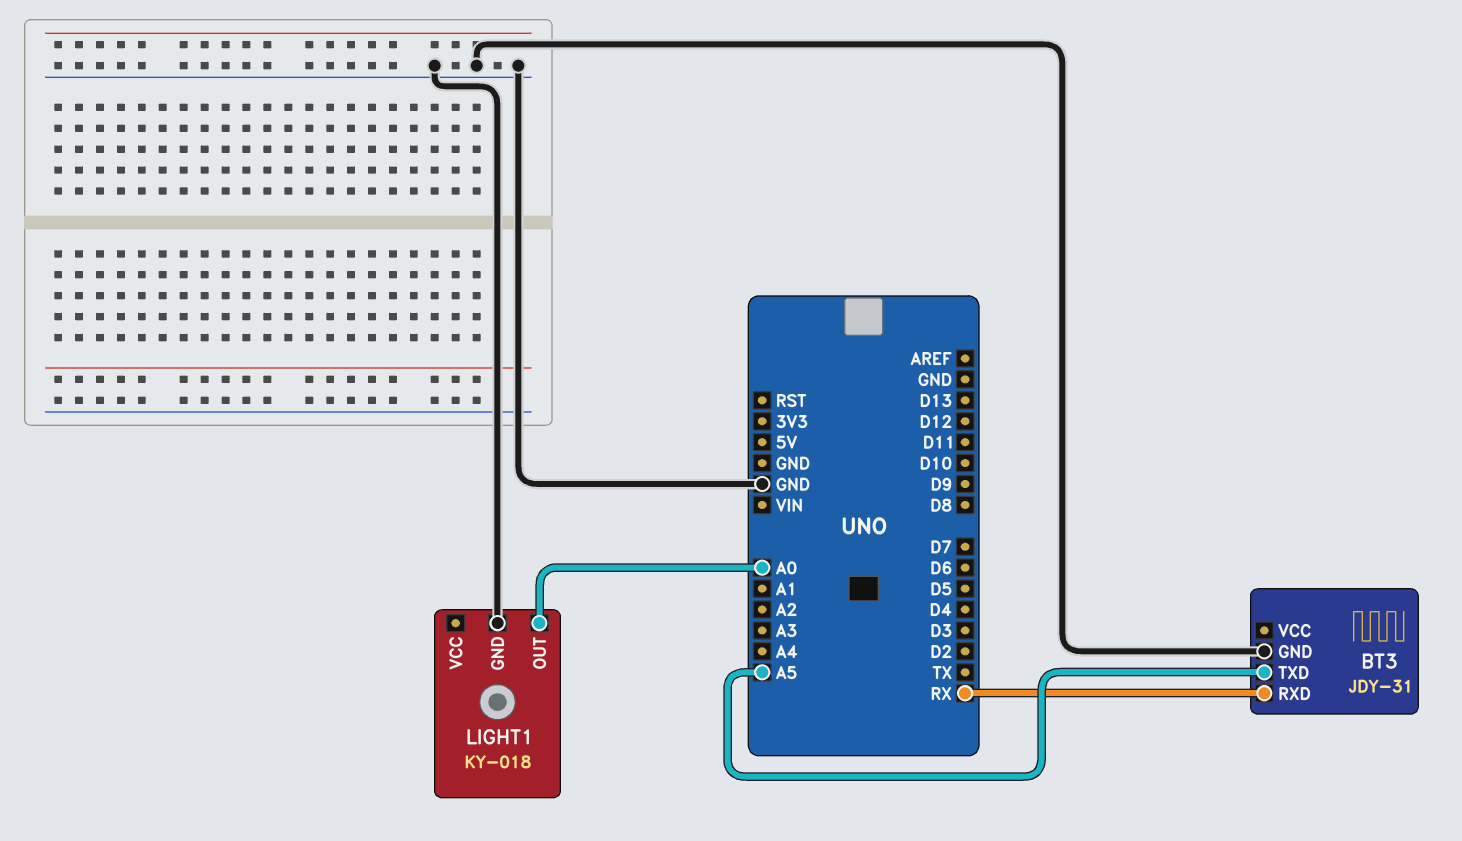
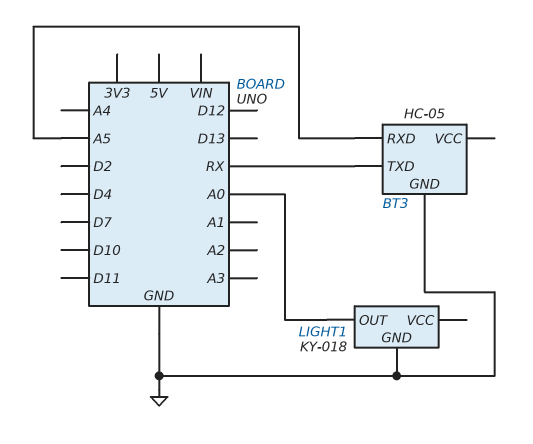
BT3: JDY-31 -> HC-05
BT3 pin RXD: RX -> A5
BT3 pin TXD: A5 -> RX

